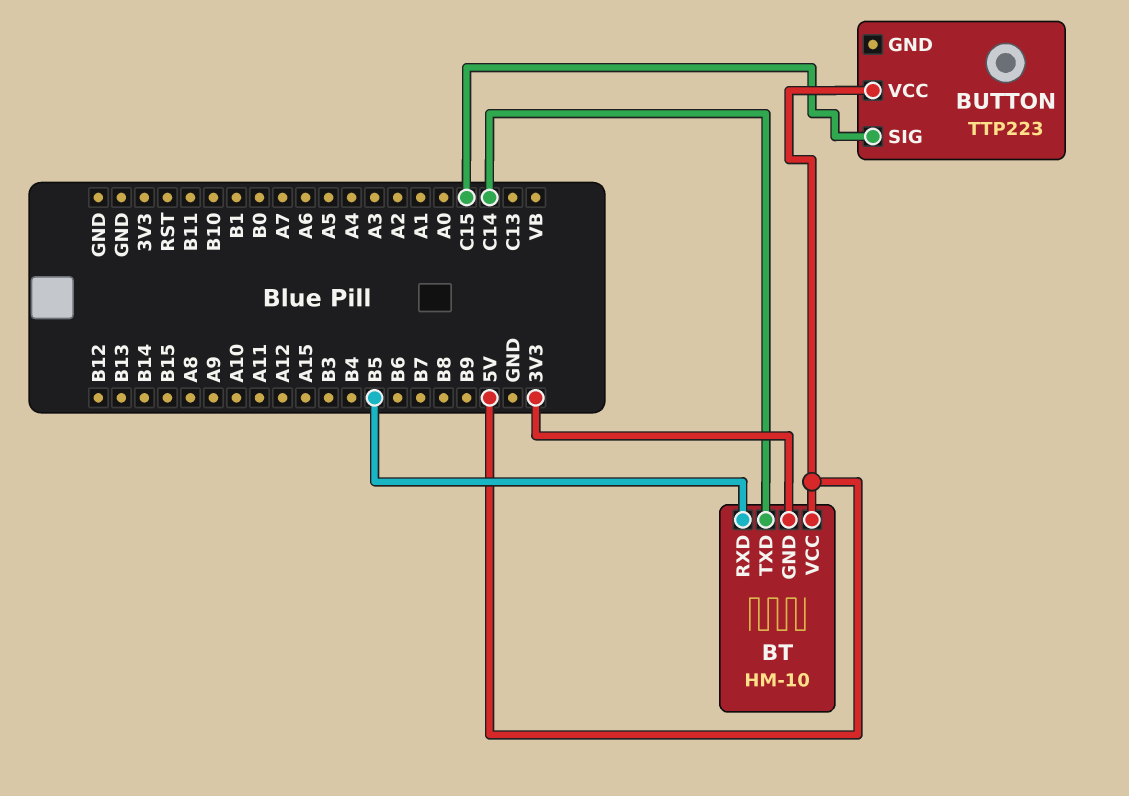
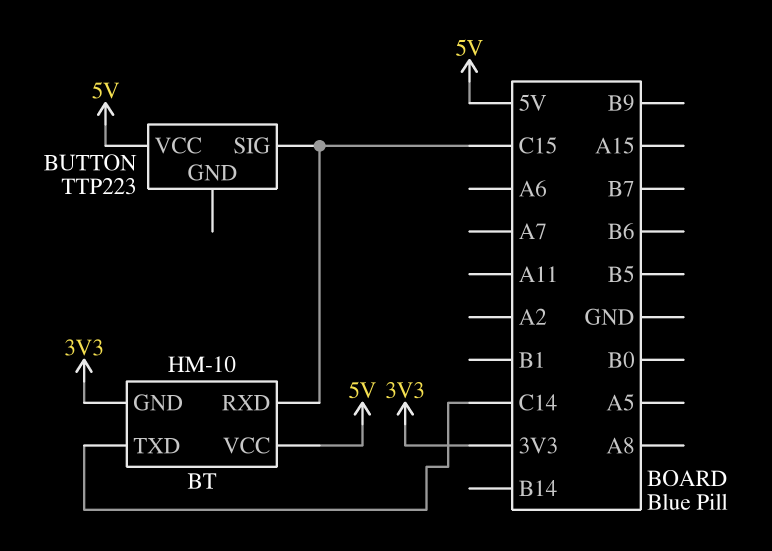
BT pin RXD: B5 -> C15

